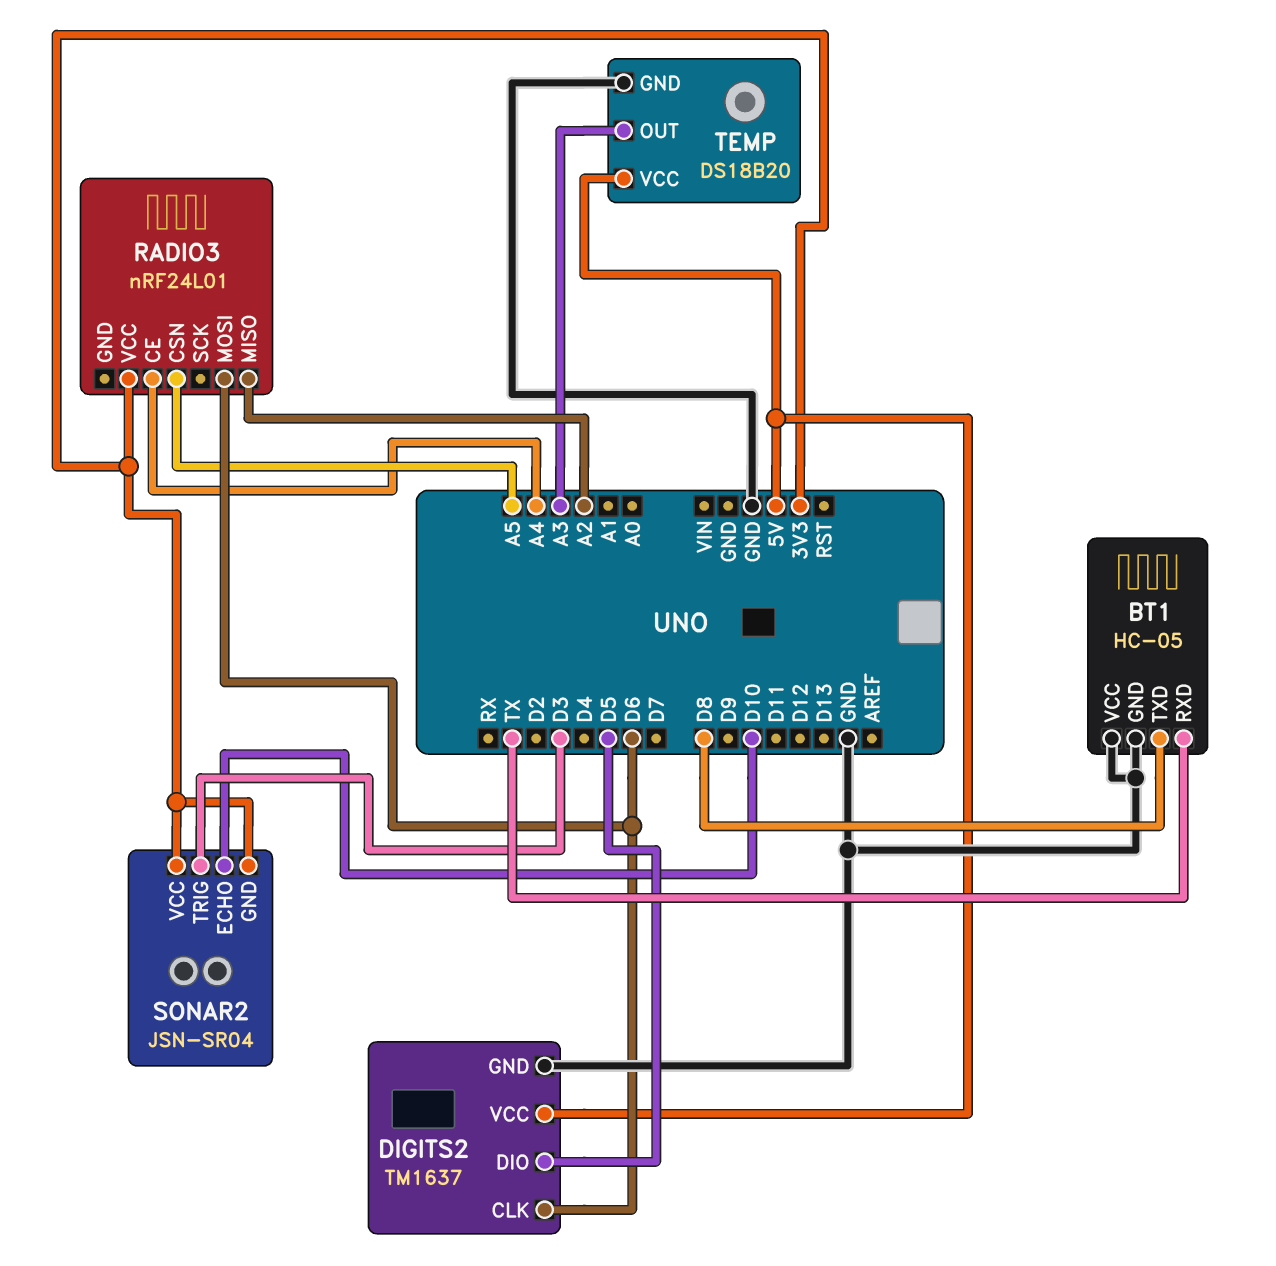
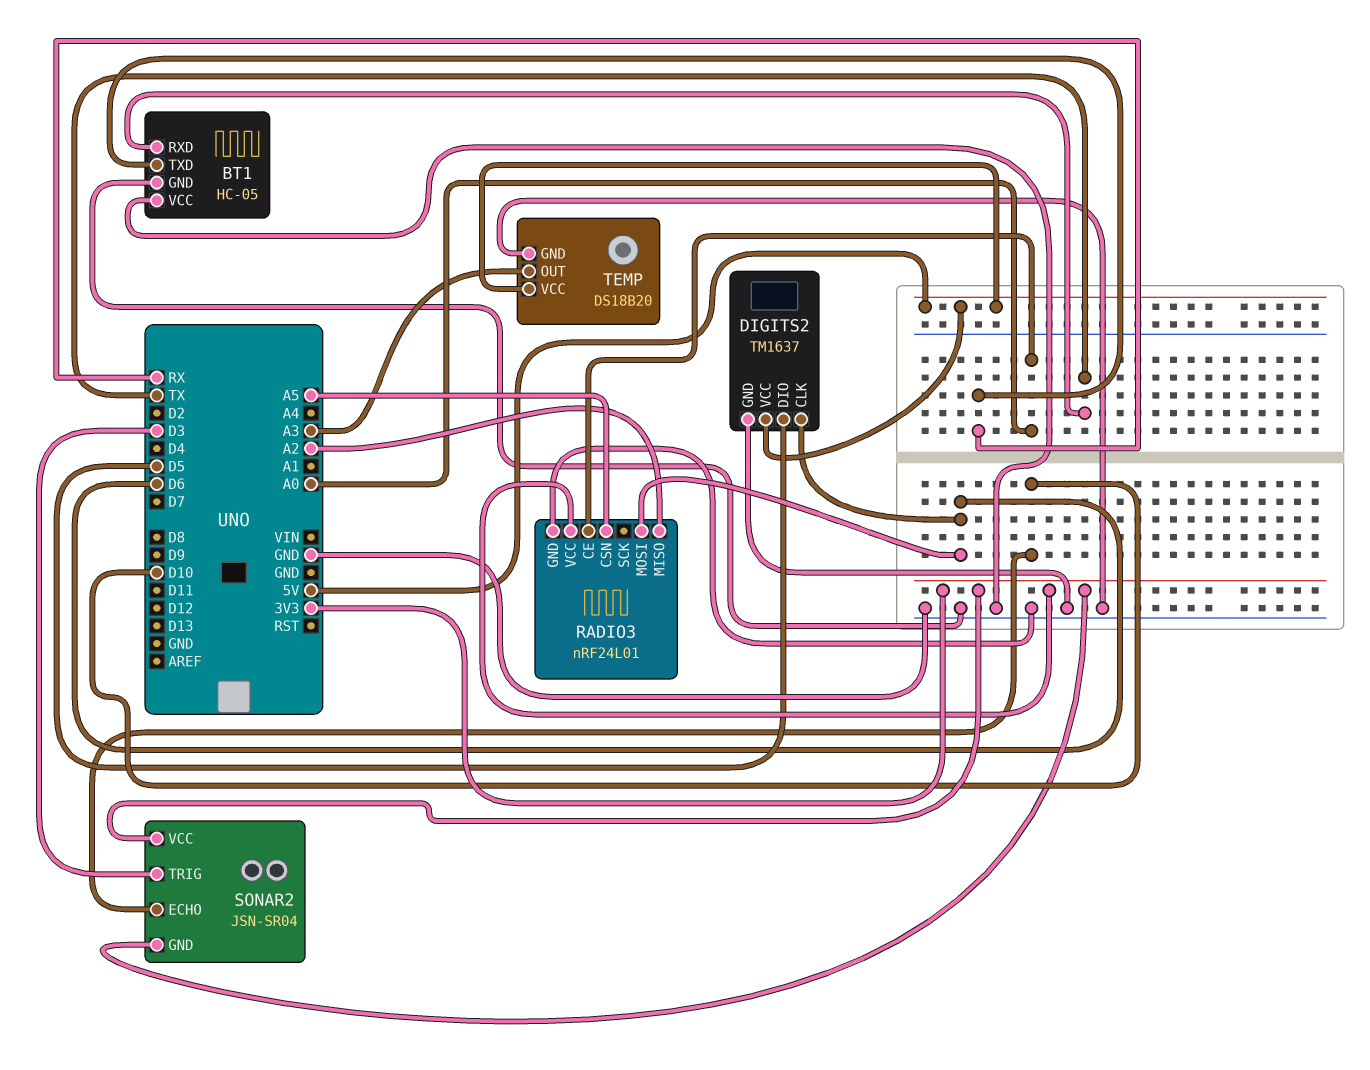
BT1 pin TXD: D8 -> RX
RADIO3 pin CE: A4 -> A0
RADIO3 pin GND: none -> GND

